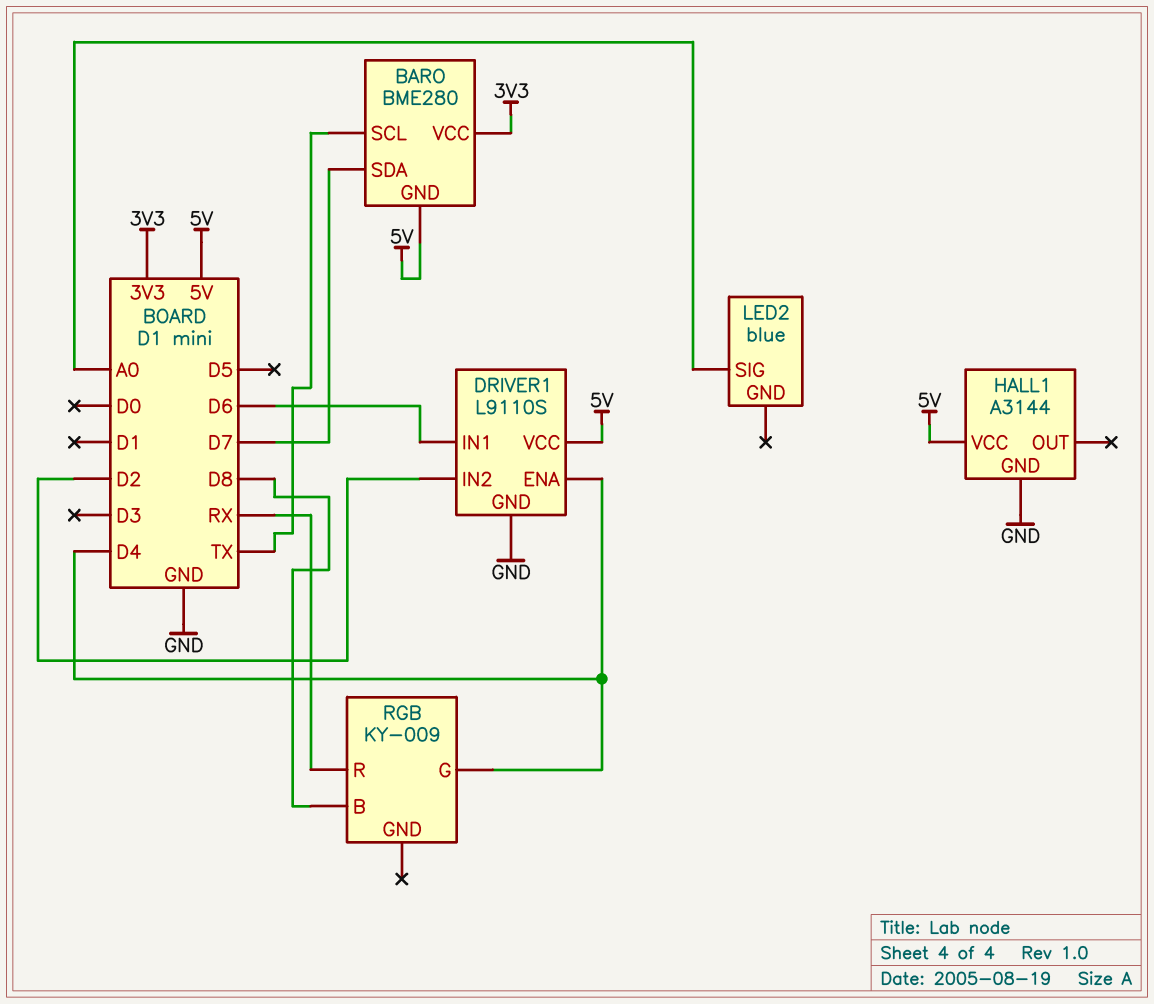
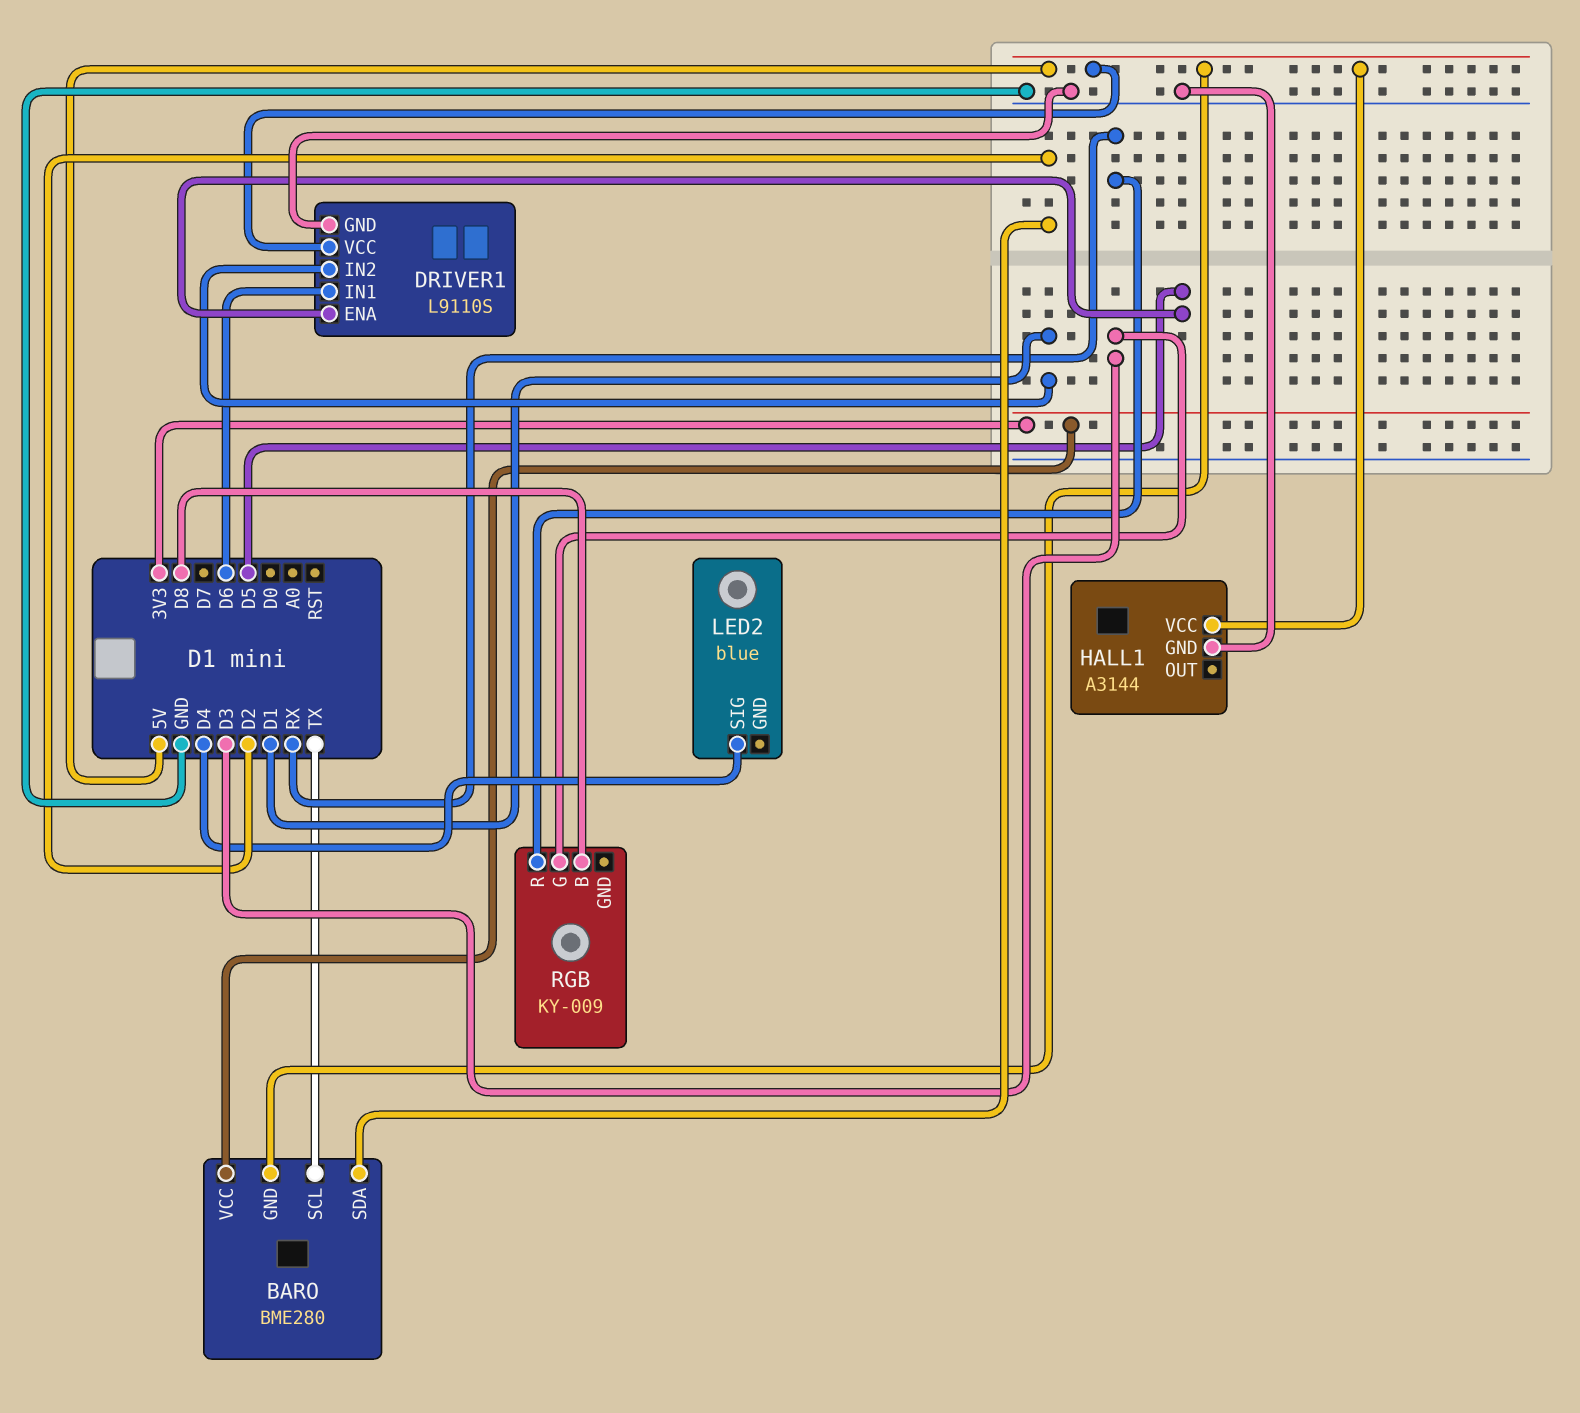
BARO pin SDA: D7 -> D2
DRIVER1 pin ENA: D4 -> D5
DRIVER1 pin IN2: D2 -> D1
LED2 pin SIG: A0 -> D4
RGB pin G: D4 -> D3

